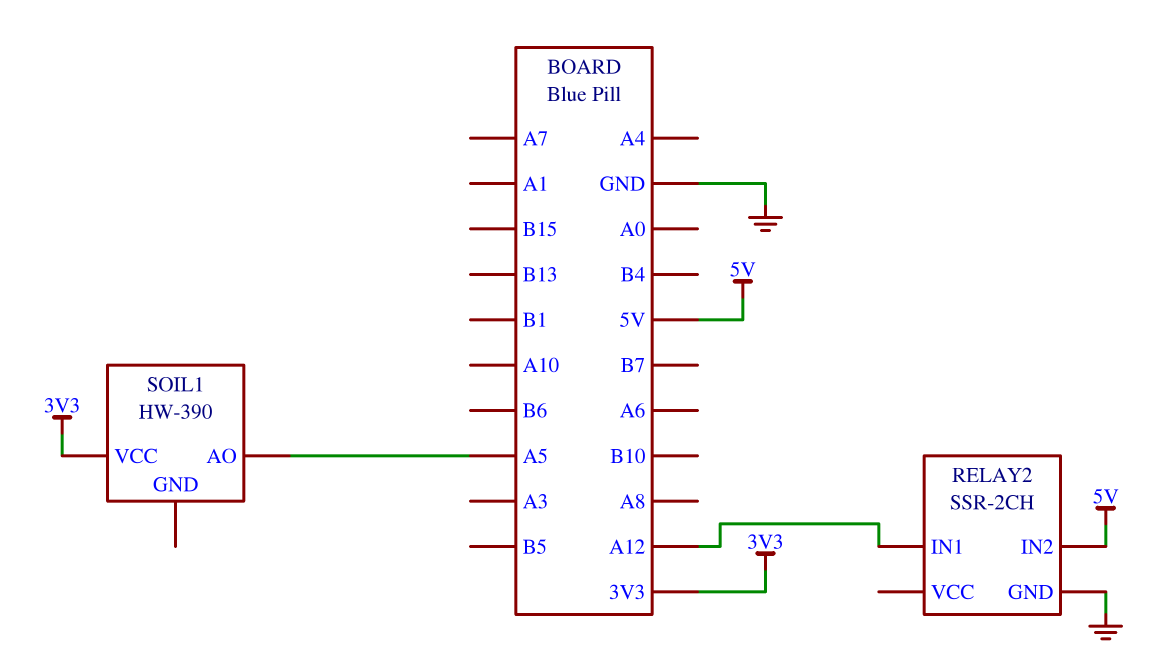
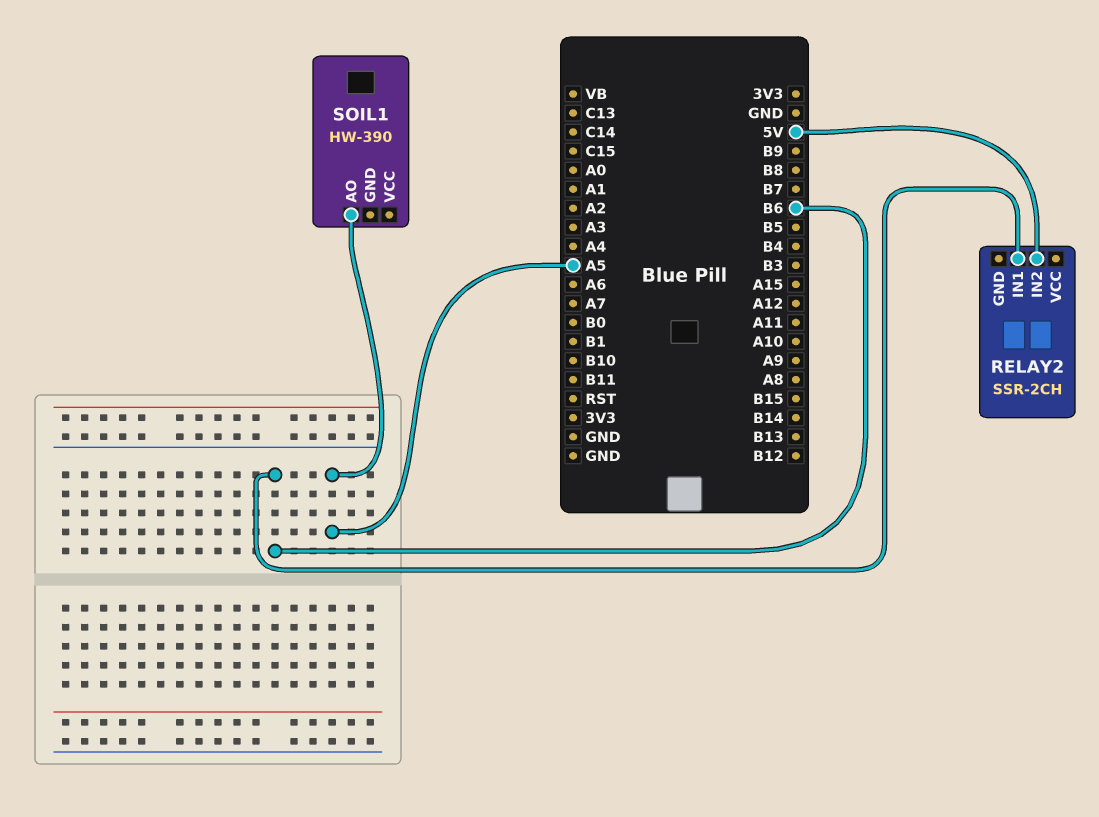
RELAY2 pin GND: GND -> none
RELAY2 pin IN1: A12 -> B6
SOIL1 pin VCC: 3V3 -> none

